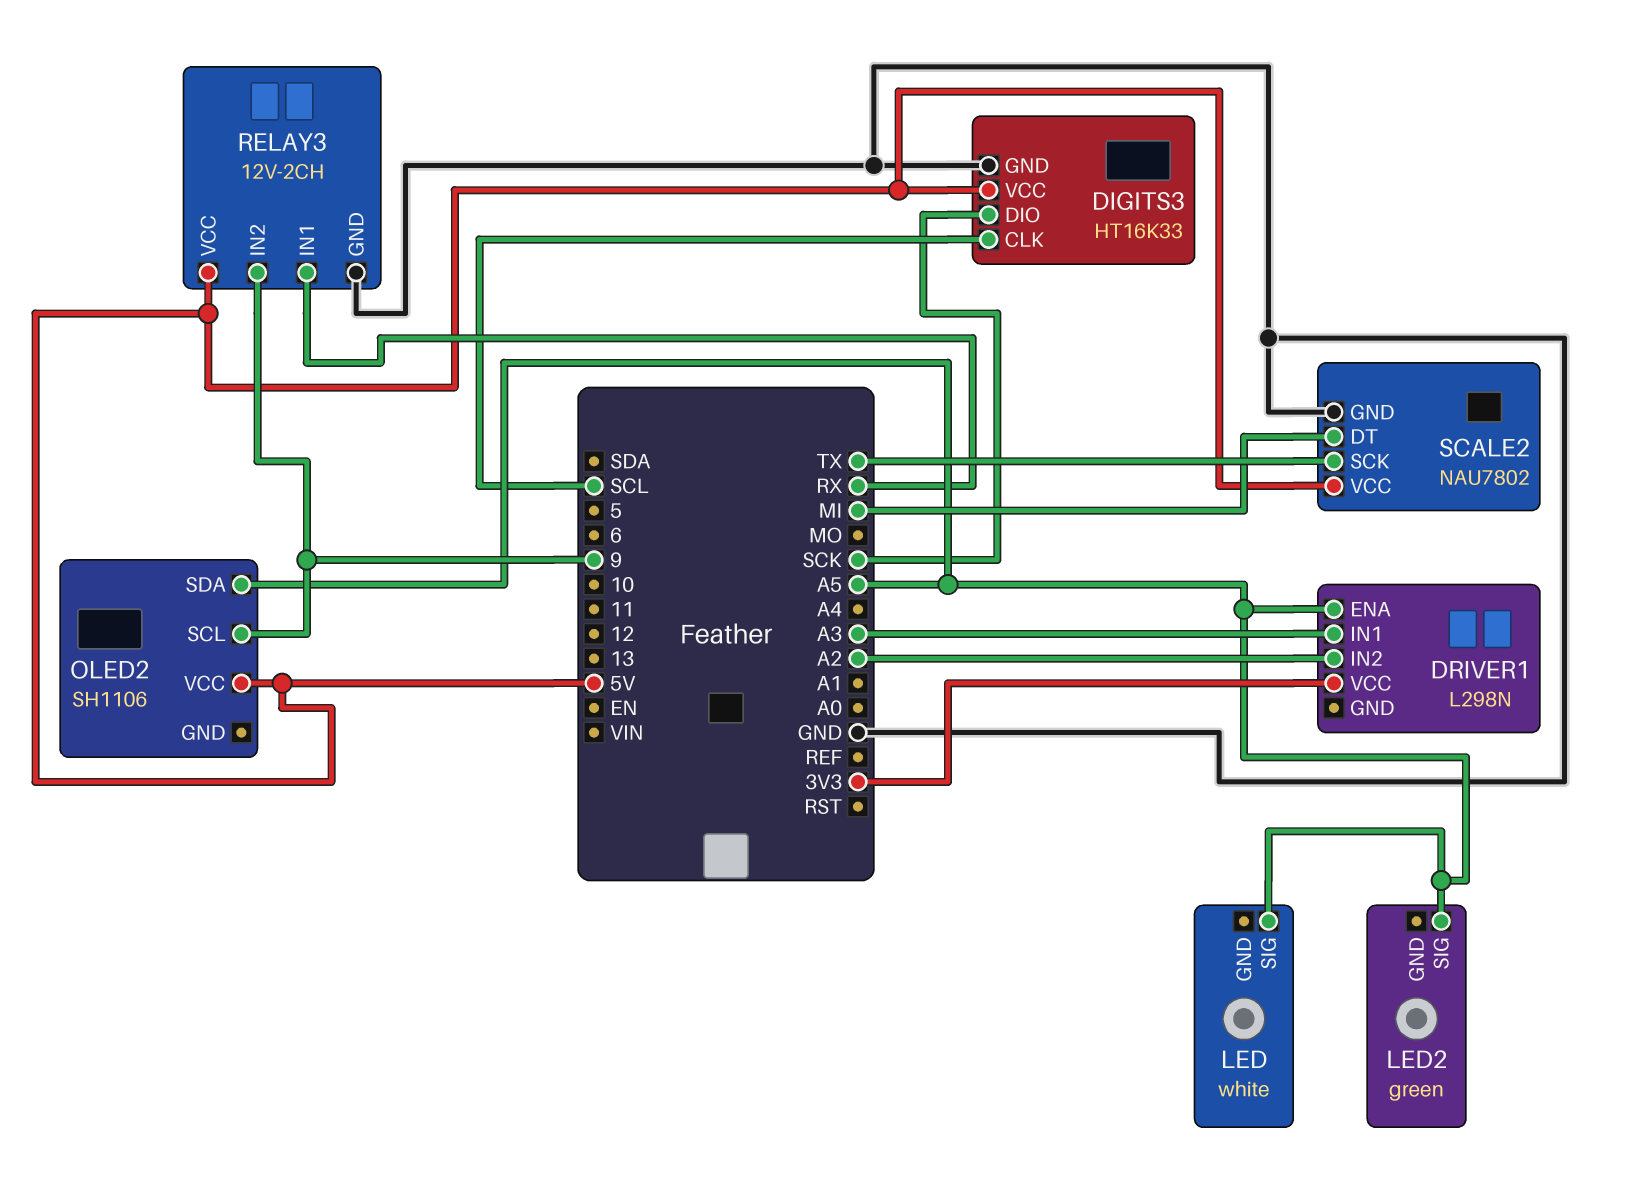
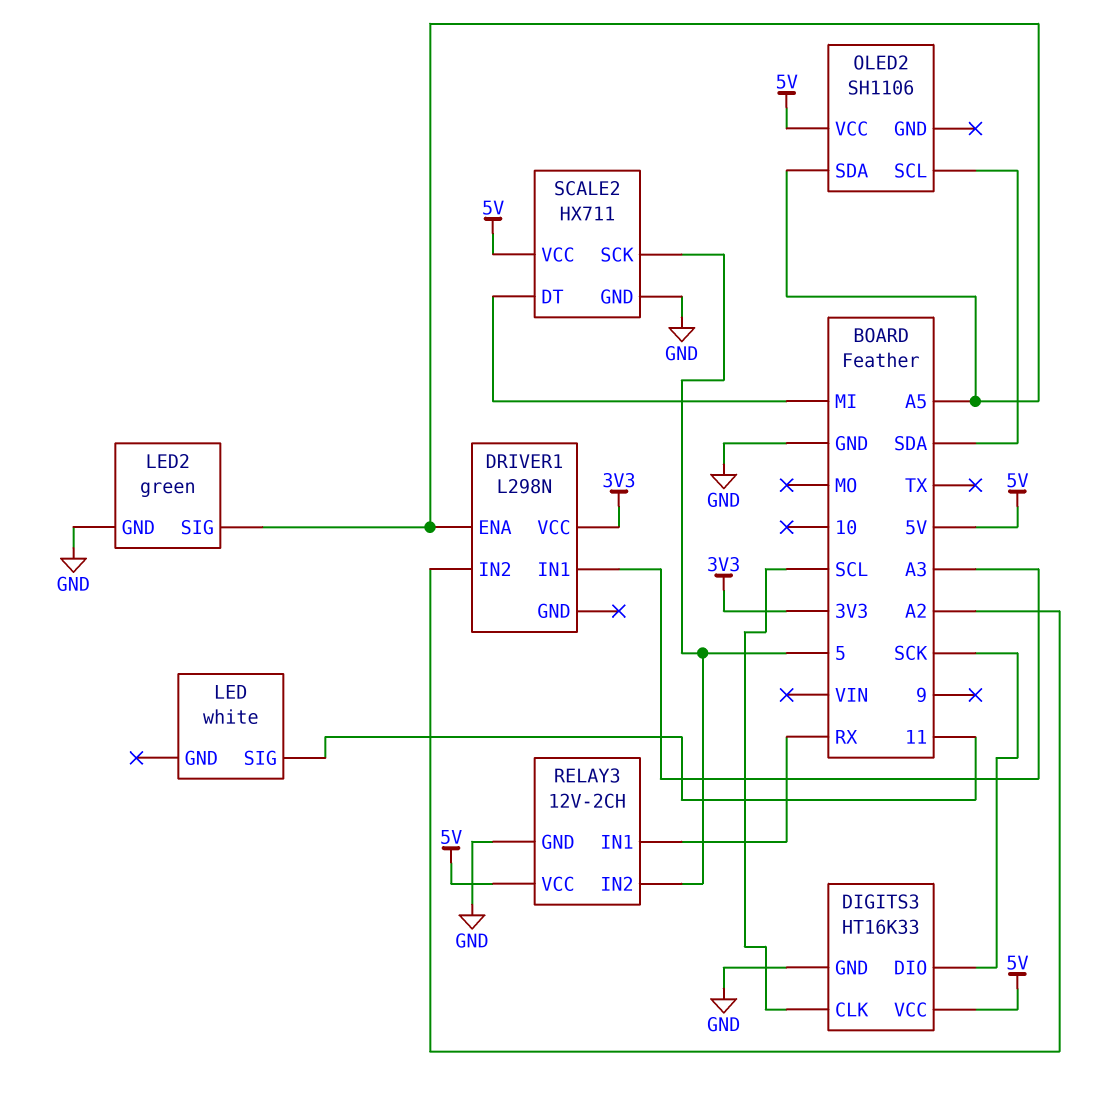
LED pin SIG: A5 -> 11
LED2 pin GND: none -> GND
OLED2 pin SCL: 9 -> SDA
RELAY3 pin IN2: 9 -> 5
SCALE2: NAU7802 -> HX711
SCALE2 pin SCK: TX -> 5

